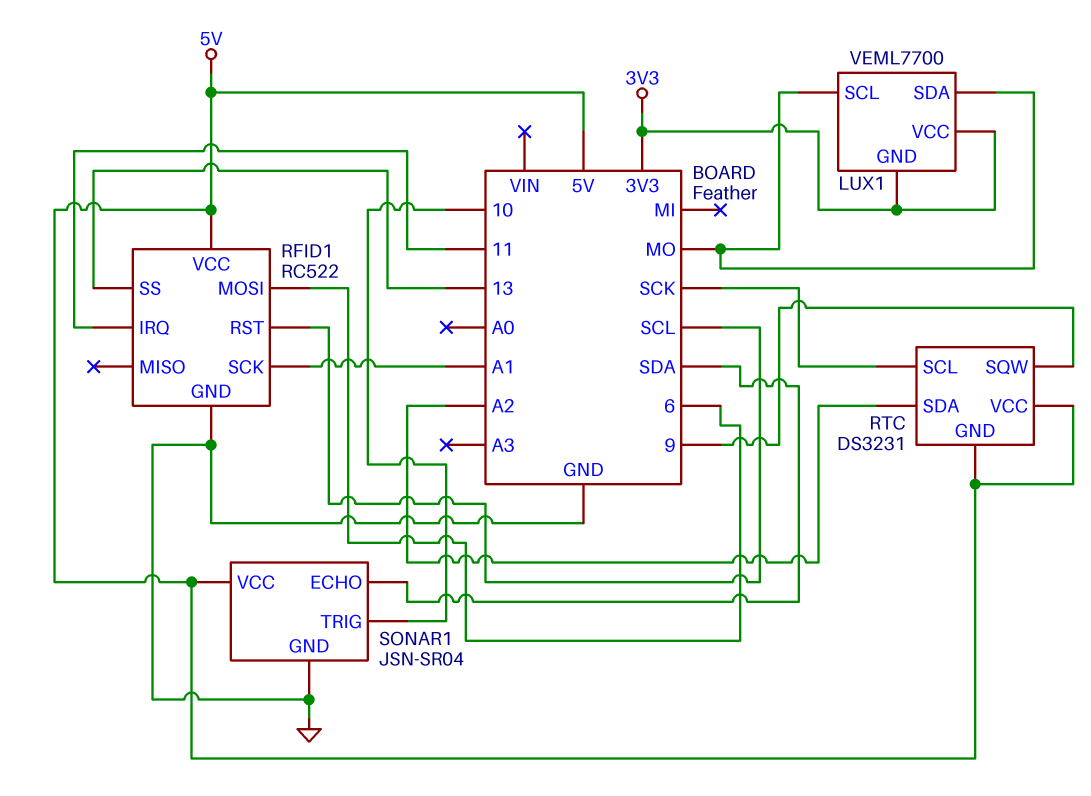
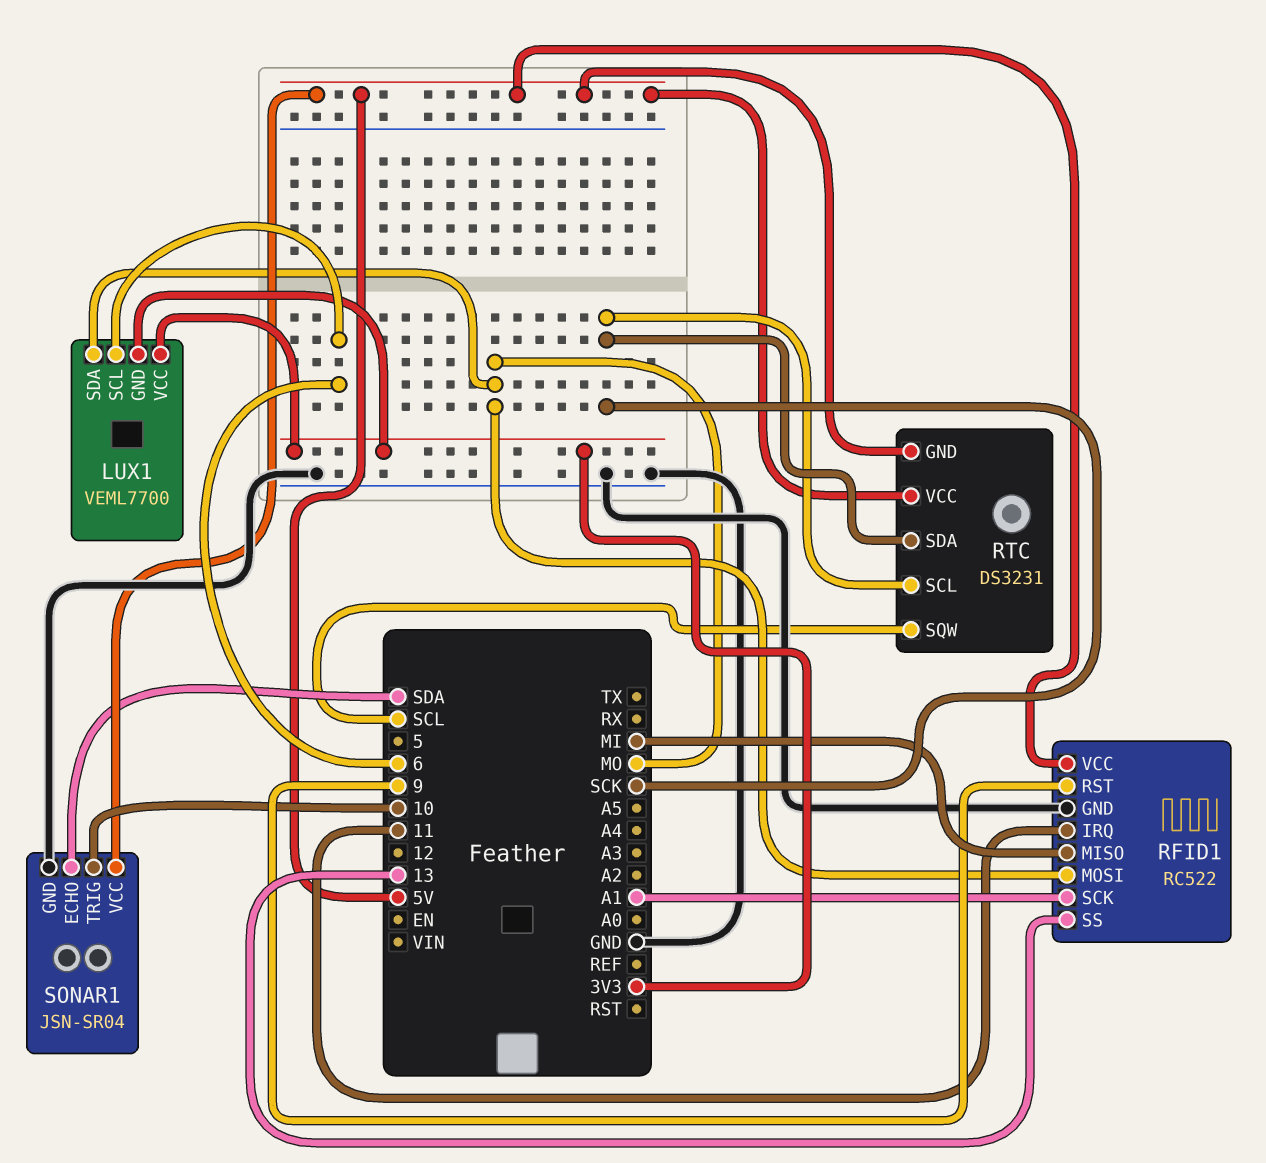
LUX1 pin SCL: MO -> 6
RFID1 pin MISO: none -> MI
RFID1 pin MOSI: 6 -> MO
RFID1 pin RST: SCL -> 9
RTC pin SDA: A2 -> SCK
RTC pin SQW: 9 -> SCL

